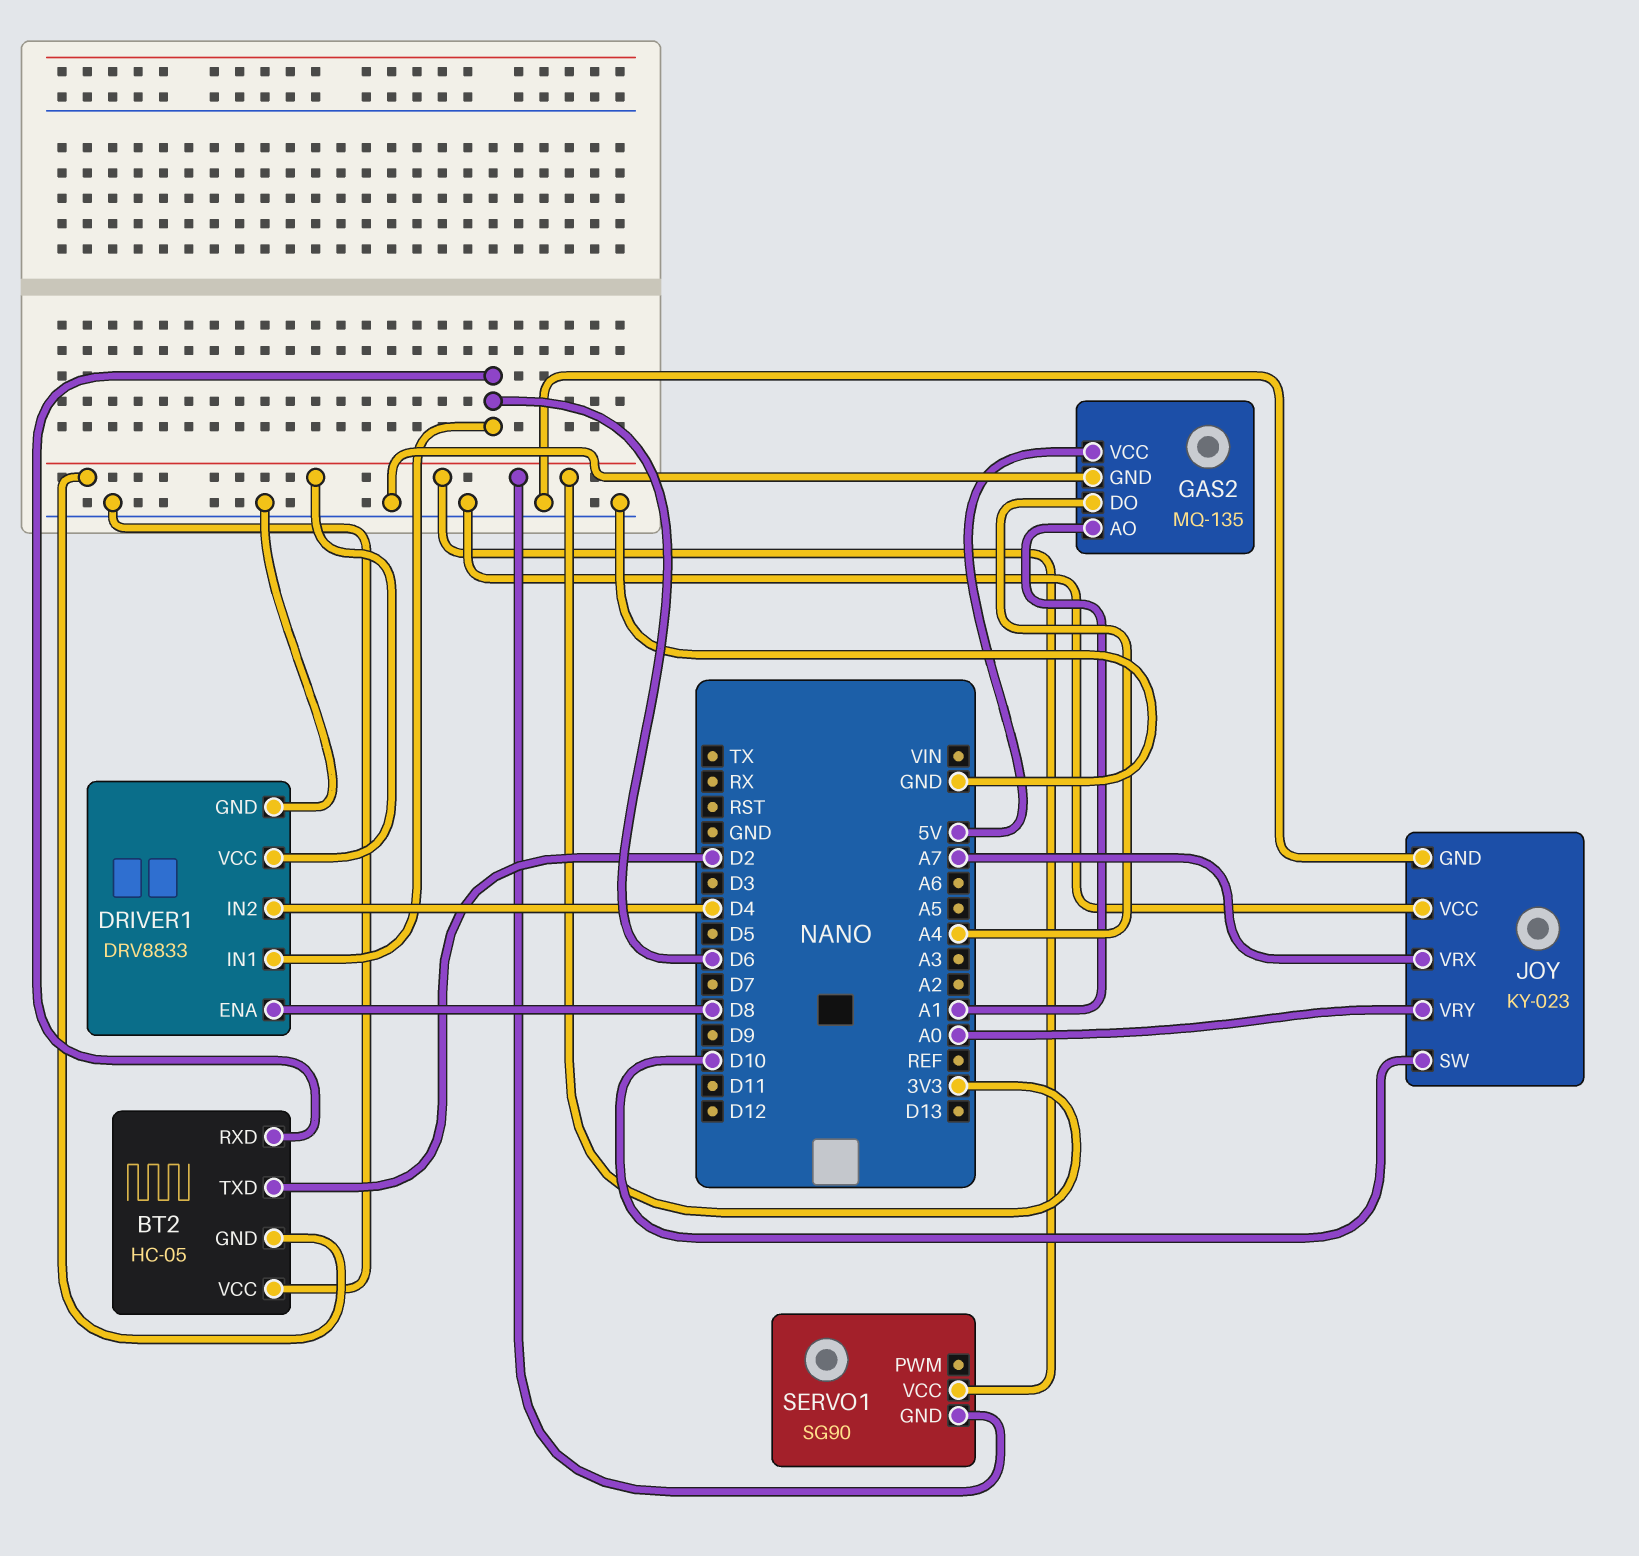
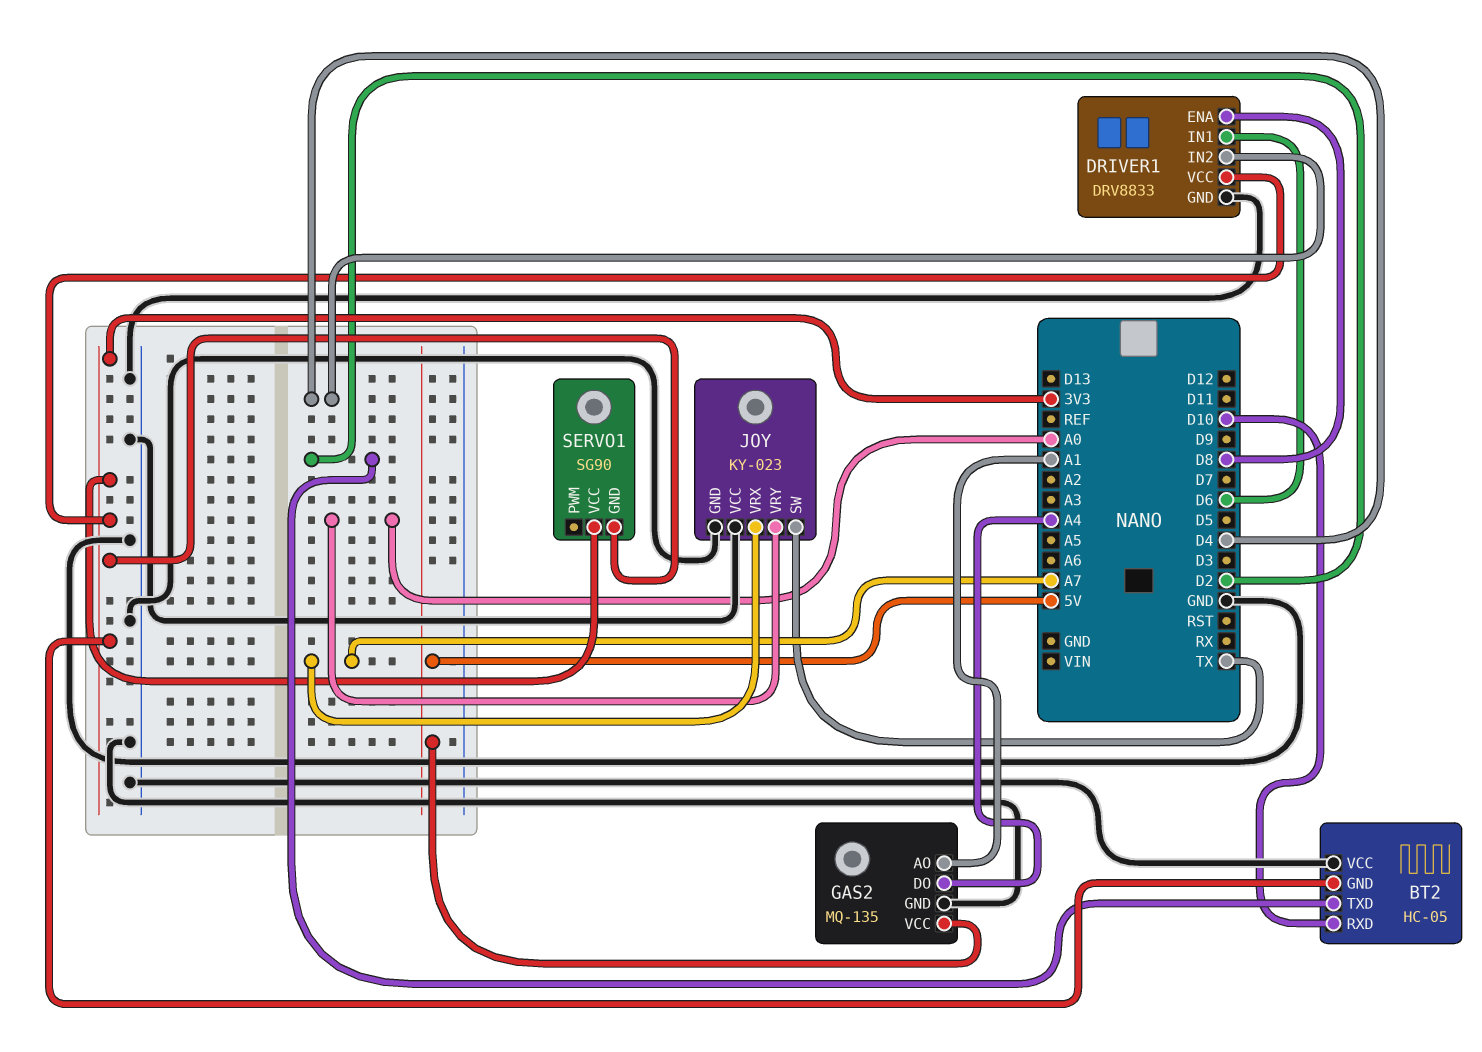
BT2 pin RXD: D6 -> D10
JOY pin SW: D10 -> TX

